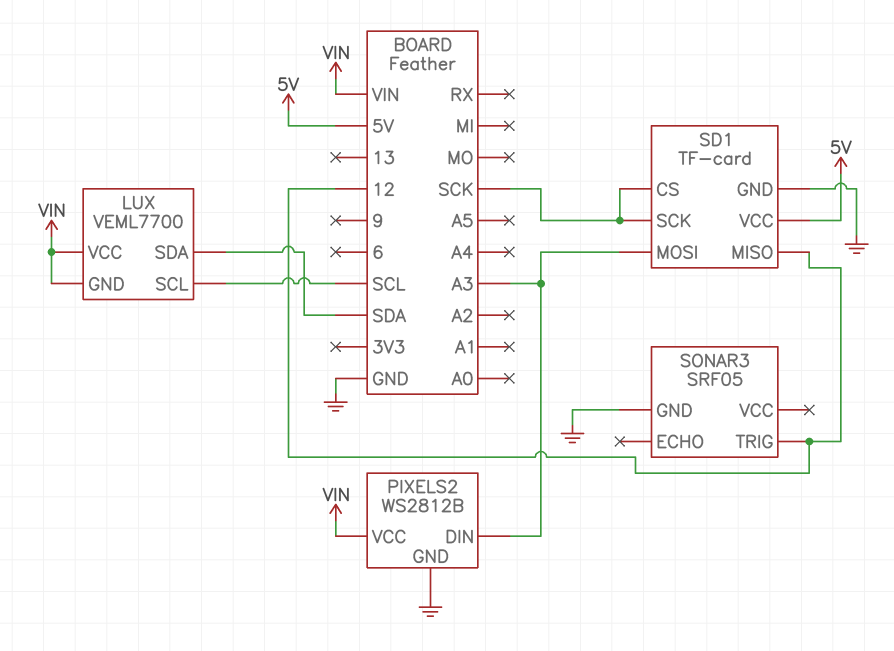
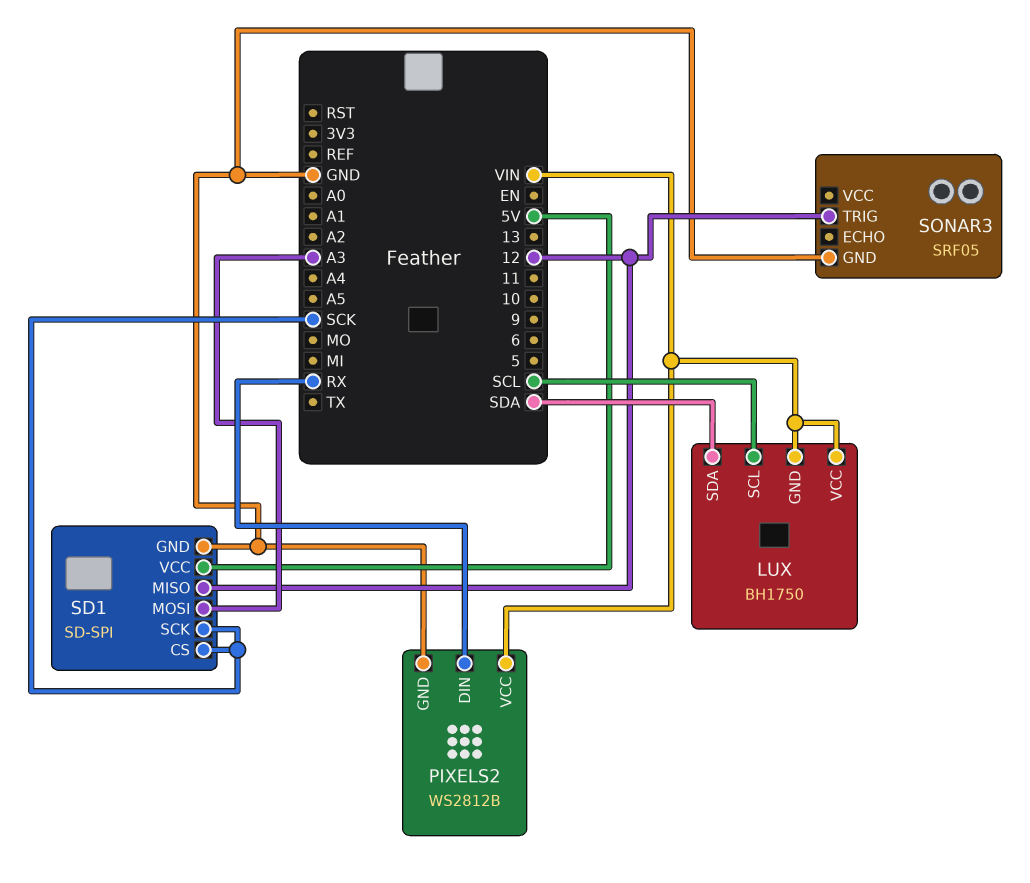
LUX: VEML7700 -> BH1750
PIXELS2 pin DIN: A3 -> RX
SD1: TF-card -> SD-SPI

